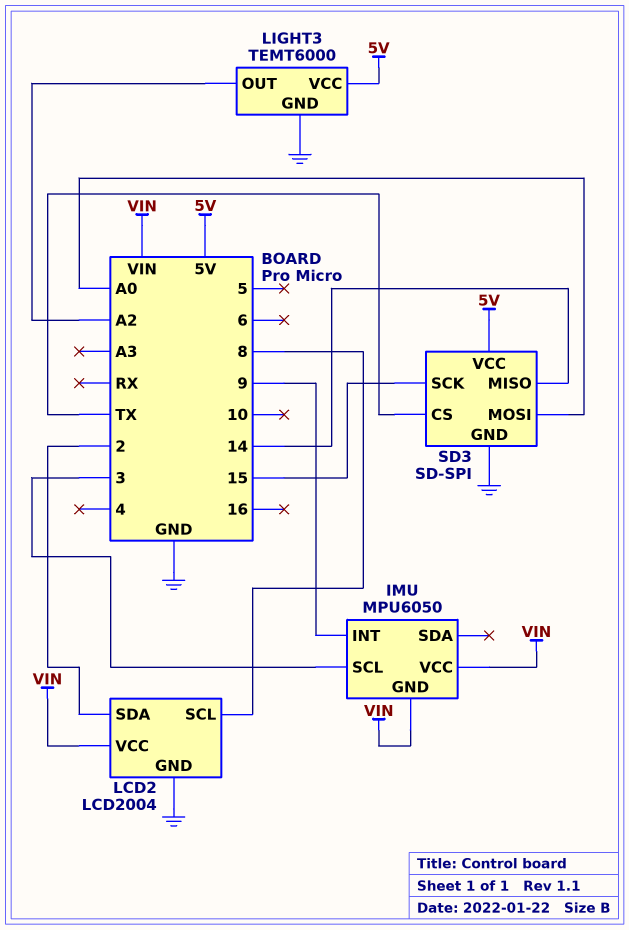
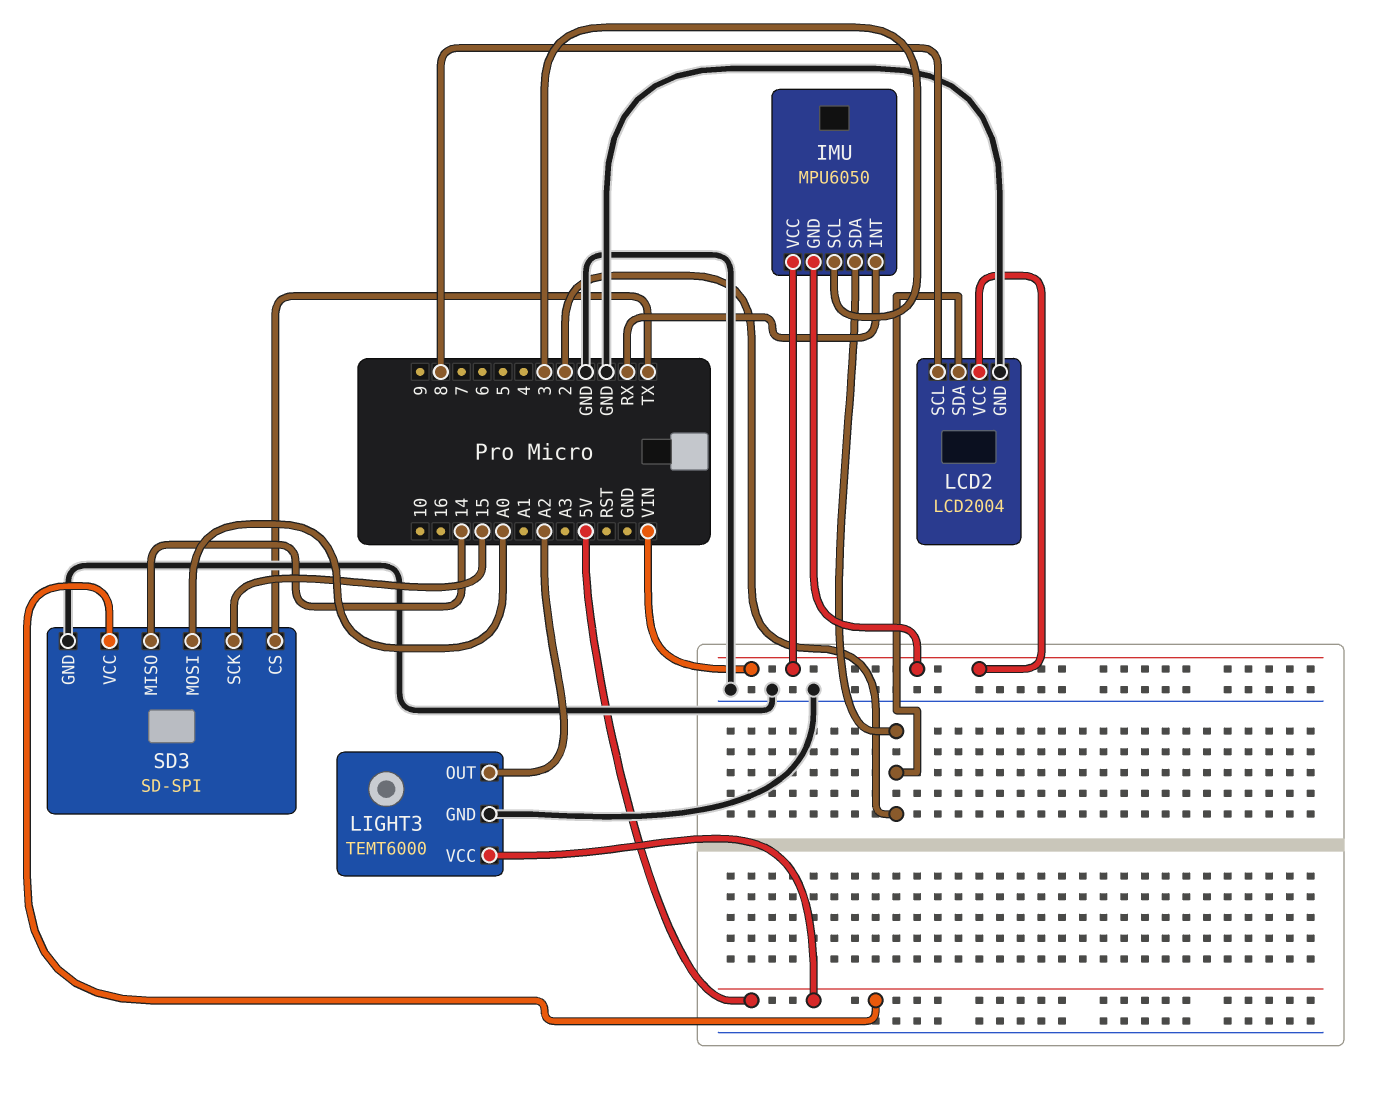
IMU pin INT: 9 -> RX
IMU pin SDA: none -> 2

